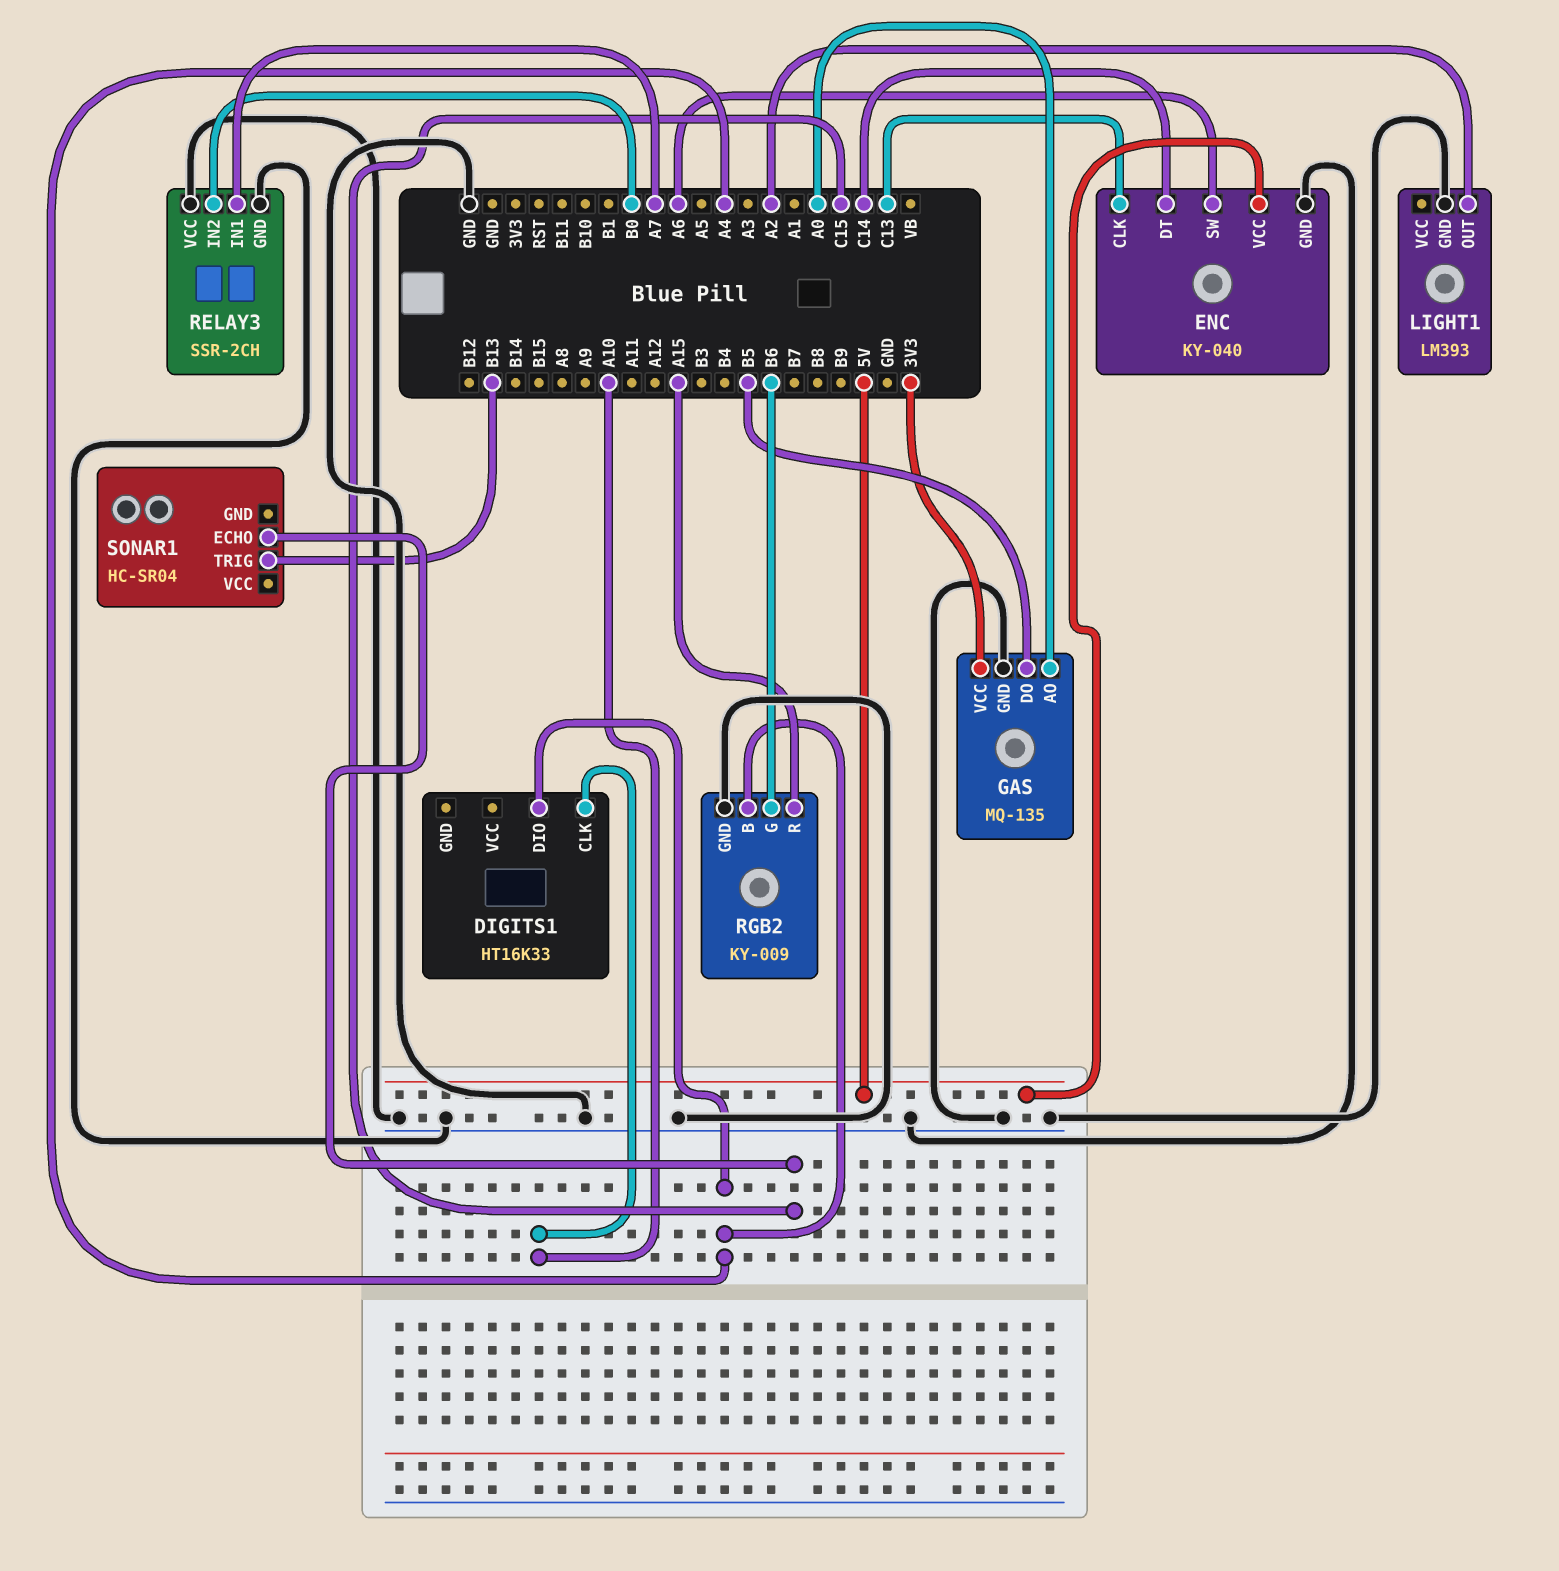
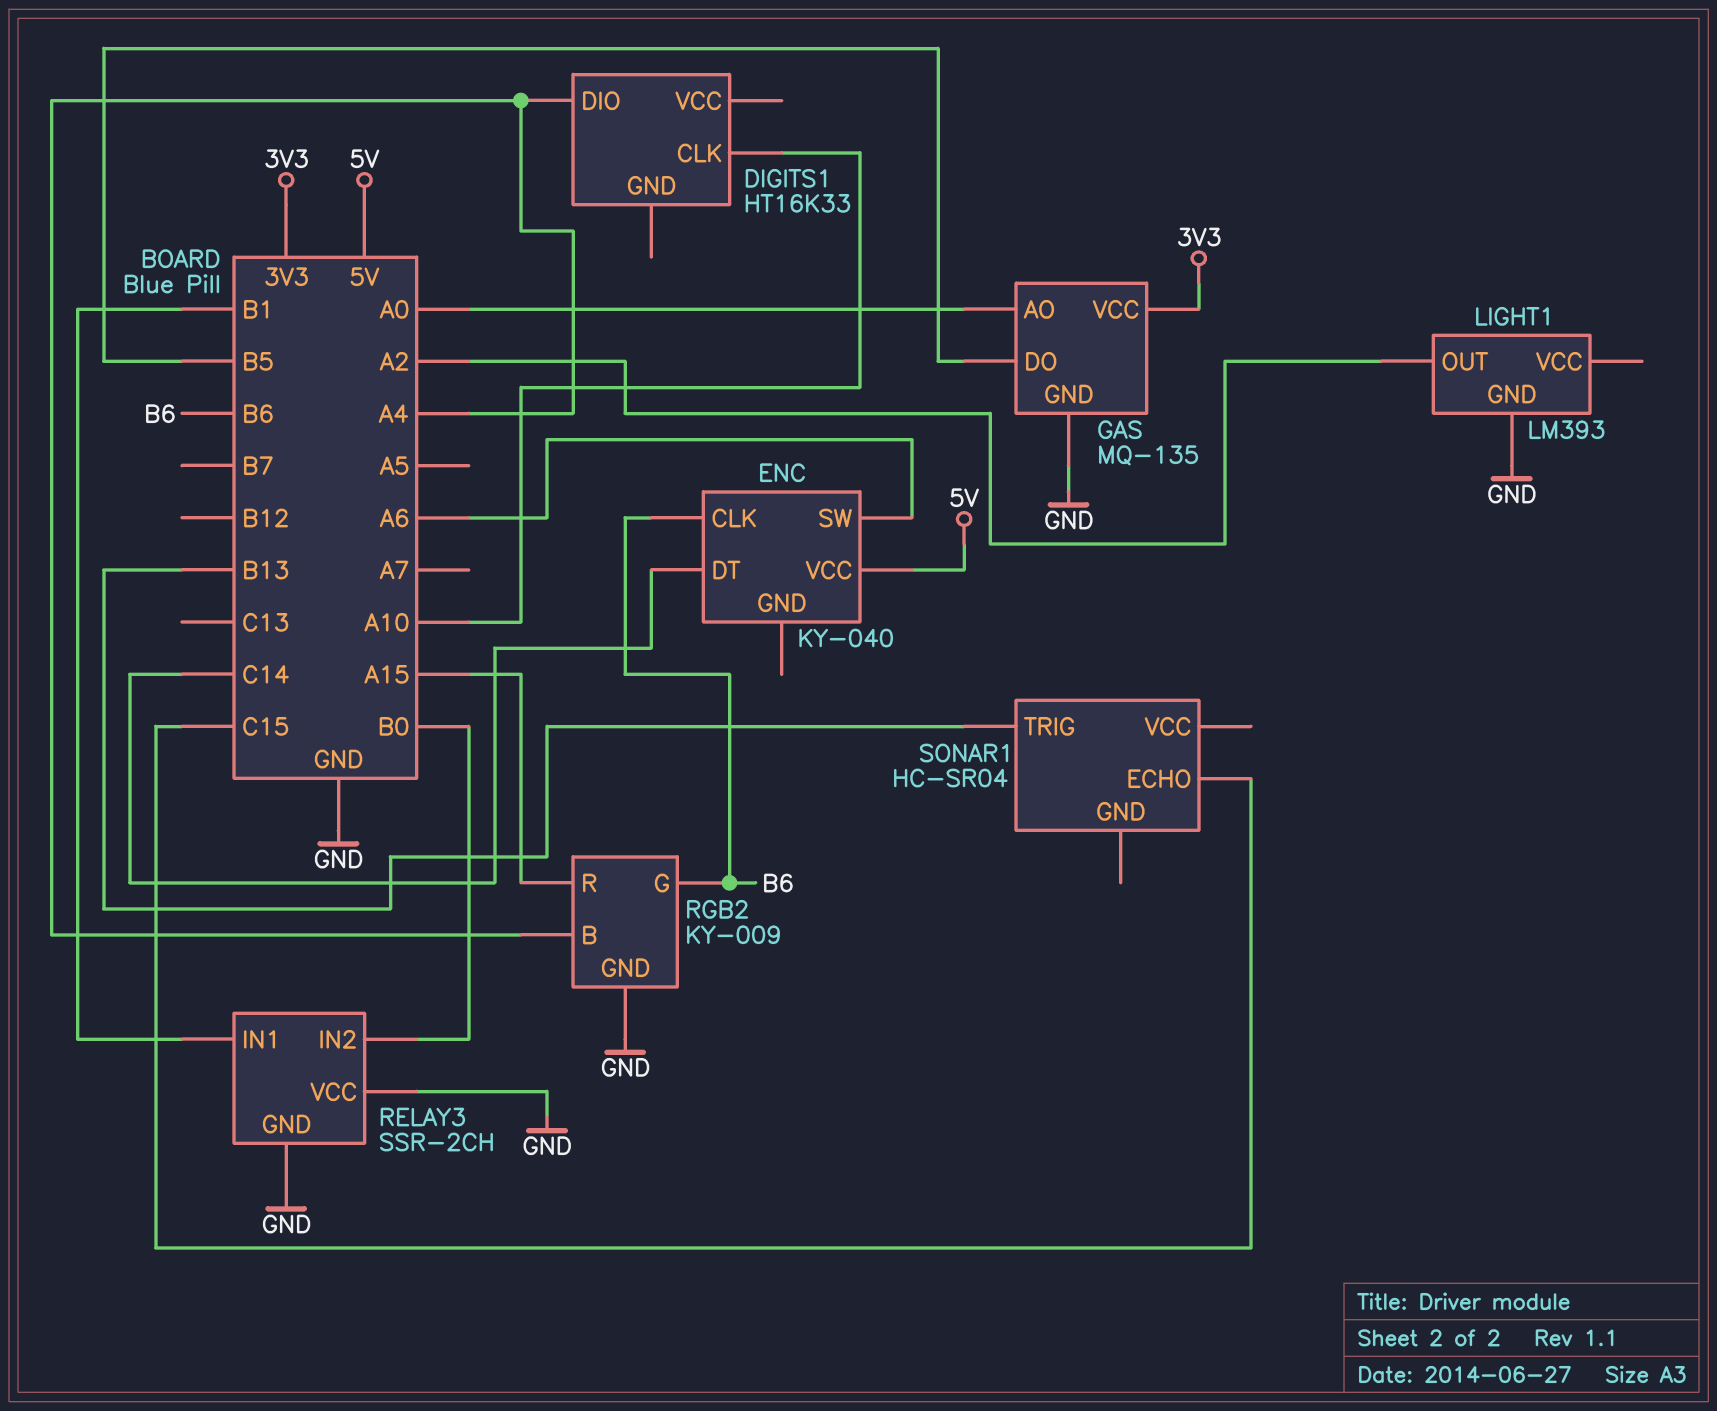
ENC pin CLK: C13 -> B6
ENC pin GND: GND -> none
RELAY3 pin IN1: A7 -> B1

